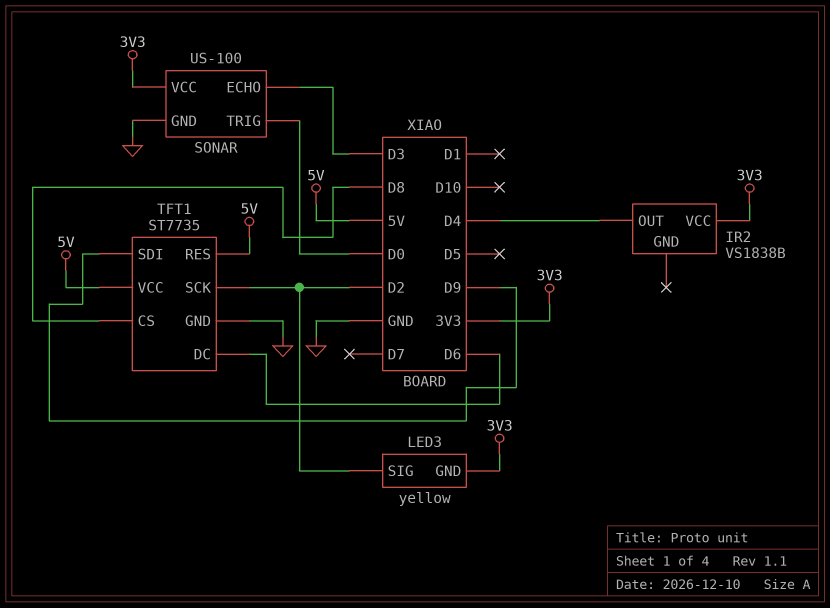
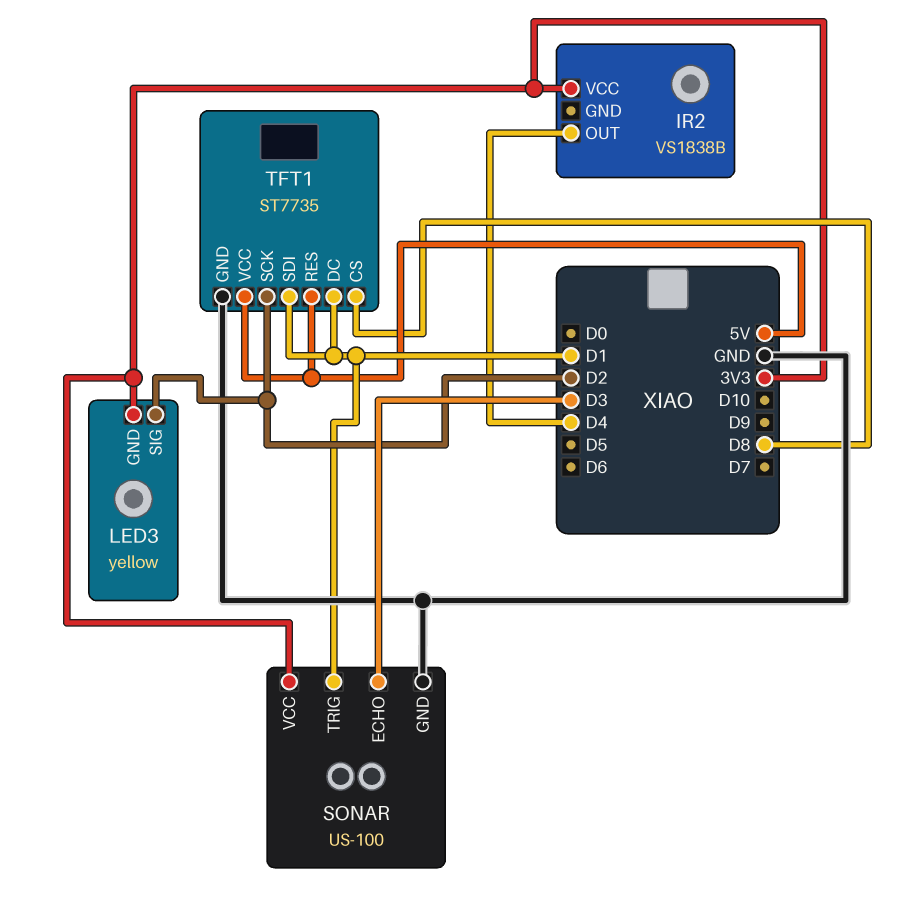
SONAR pin TRIG: D0 -> D1
TFT1 pin DC: D6 -> D1
TFT1 pin SDI: D9 -> D1

